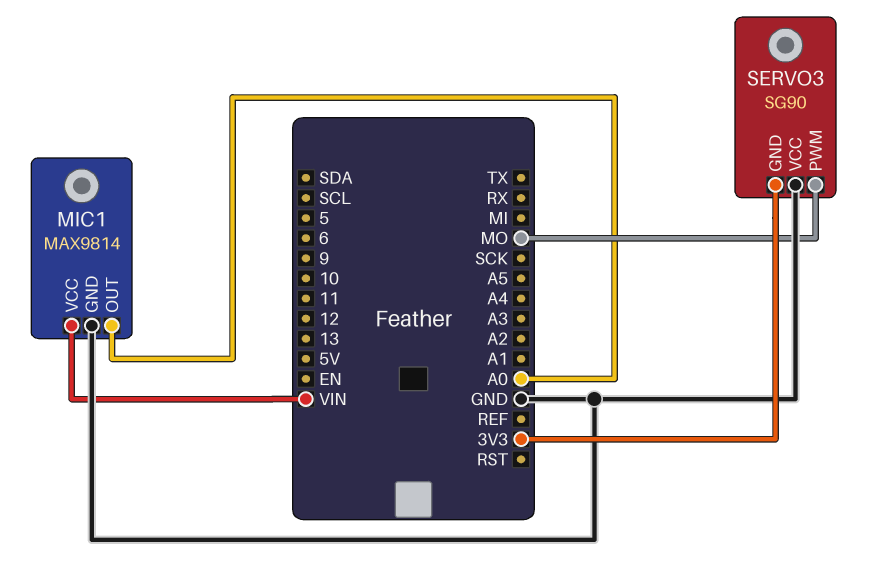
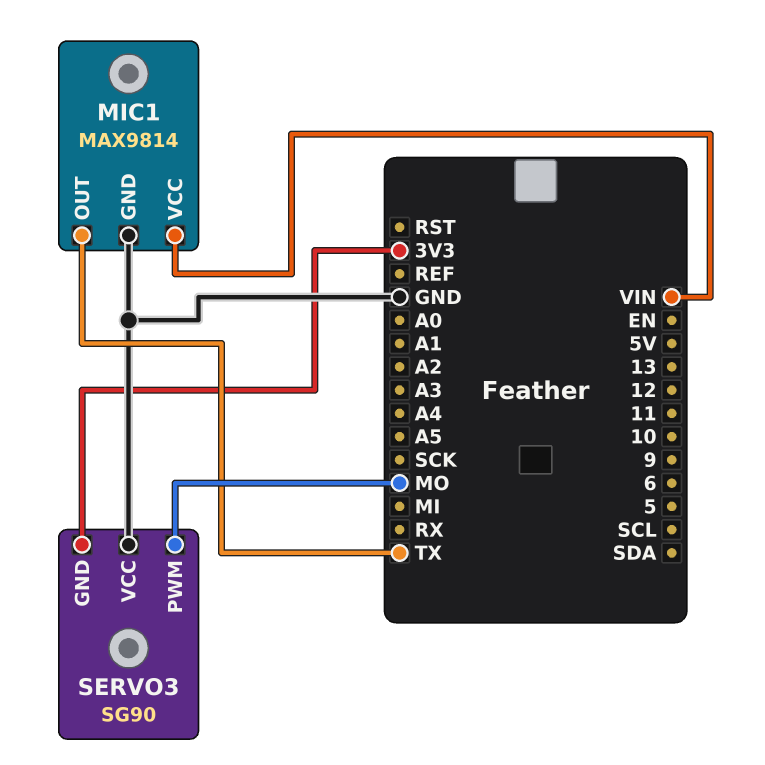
MIC1 pin OUT: A0 -> TX

